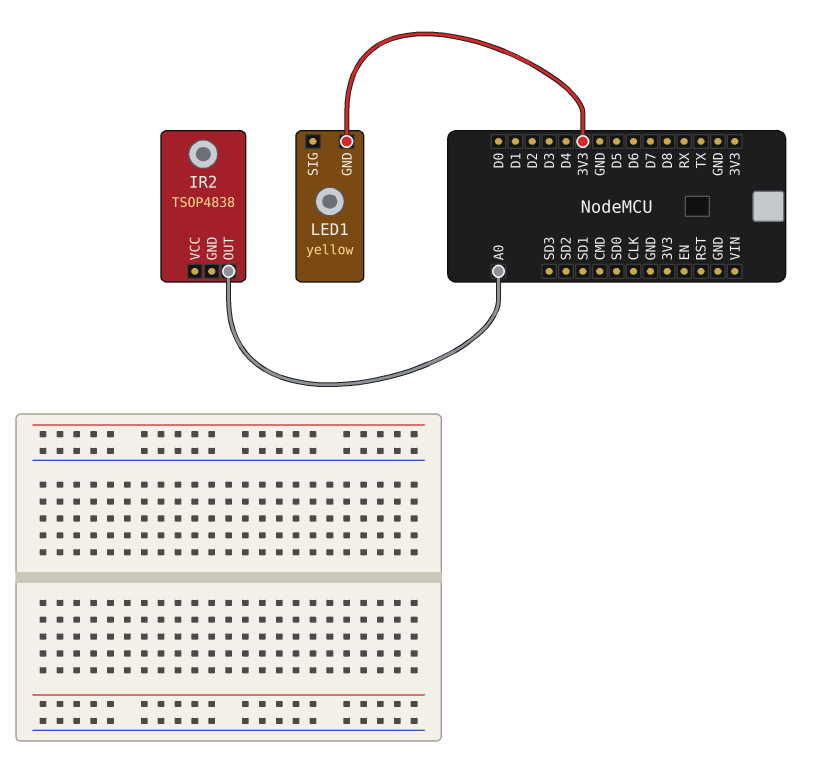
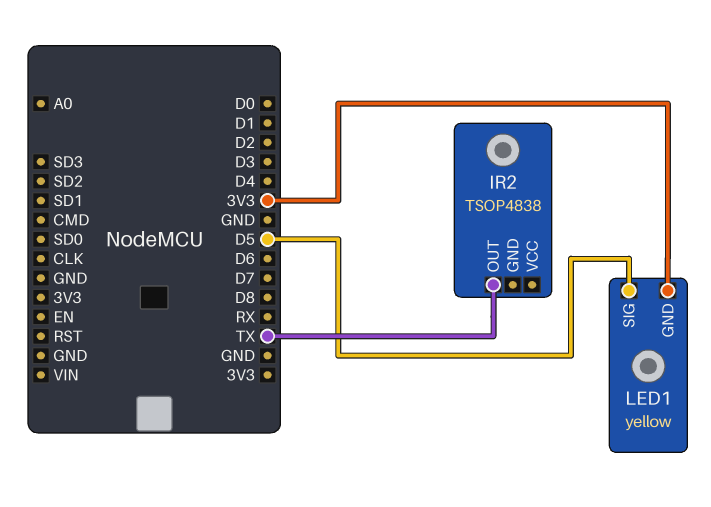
IR2 pin OUT: A0 -> TX
LED1 pin SIG: none -> D5

